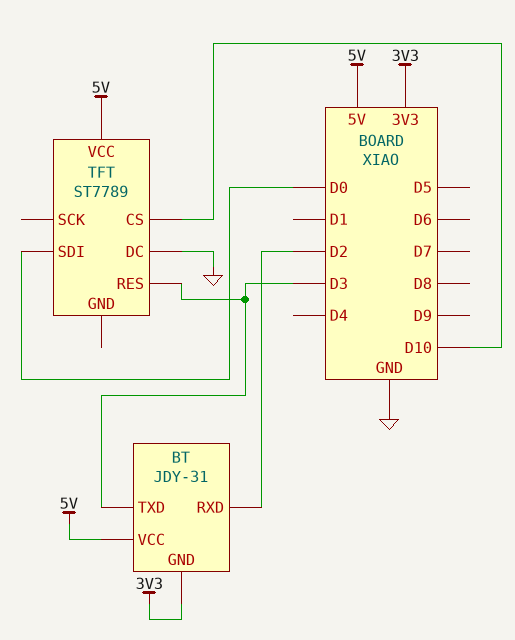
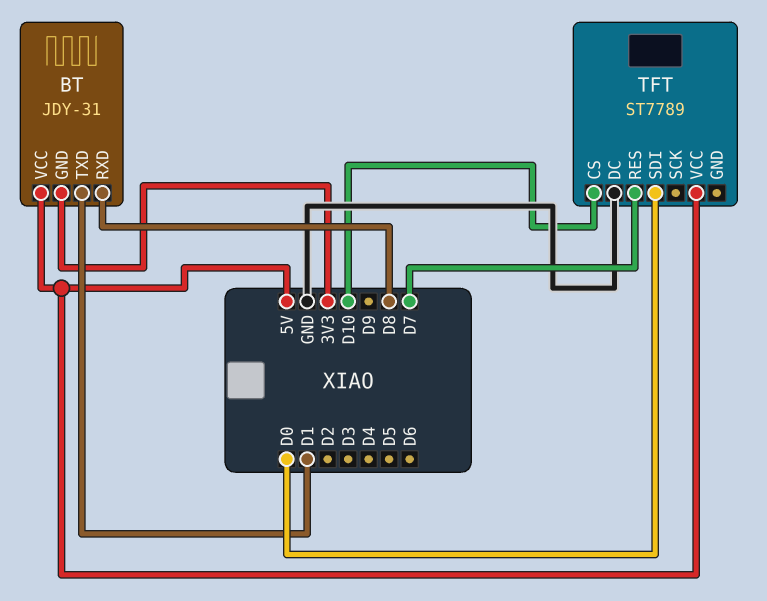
BT pin RXD: D2 -> D8
BT pin TXD: D3 -> D1
TFT pin RES: D3 -> D7

